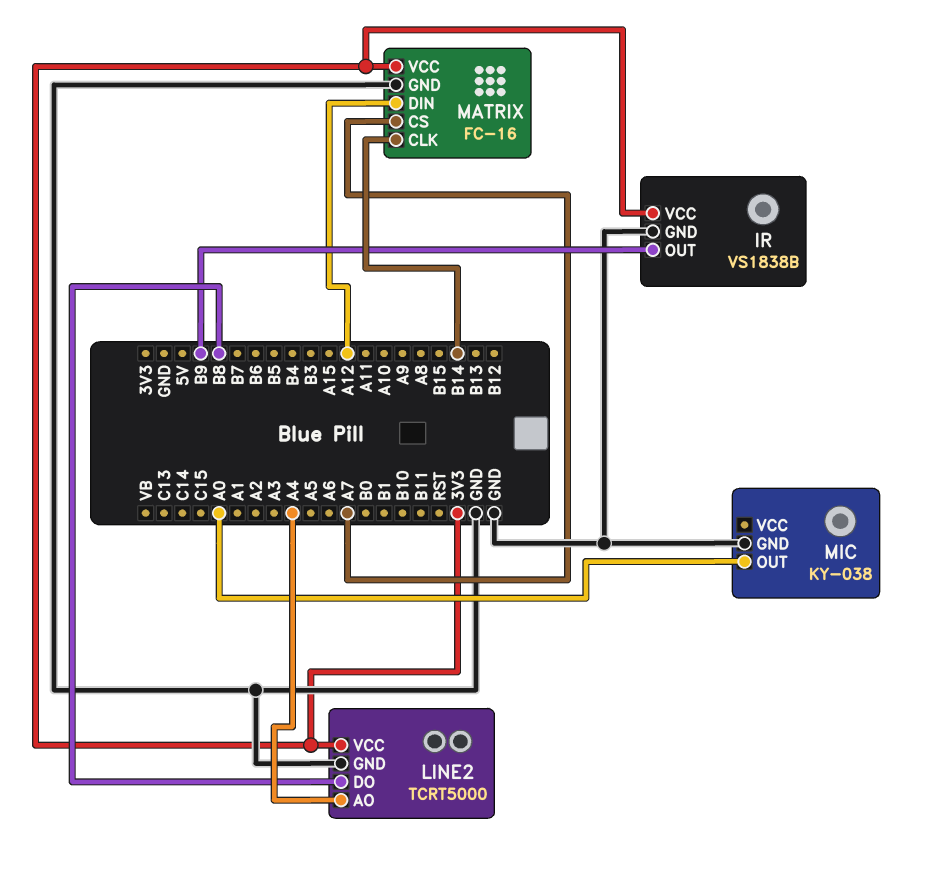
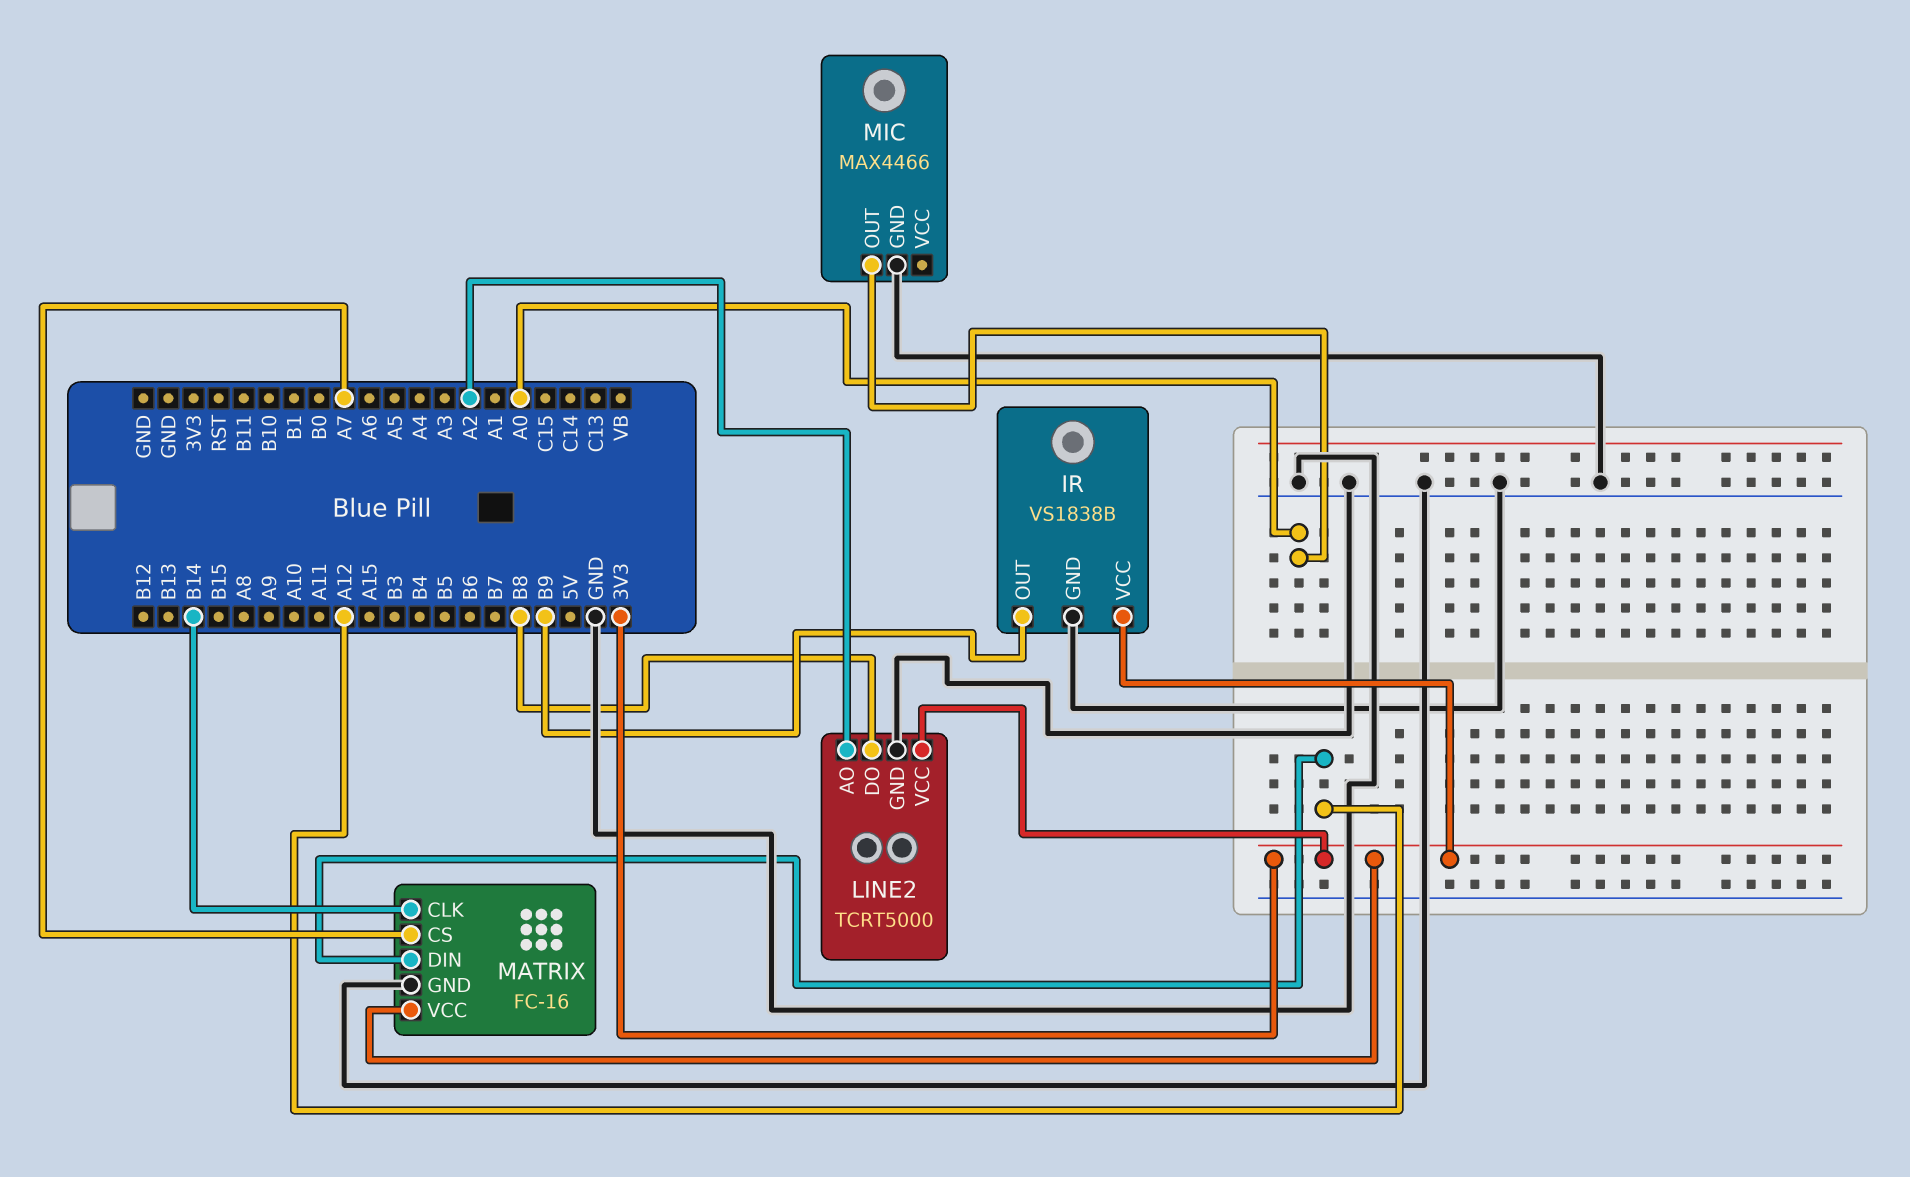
LINE2 pin AO: A4 -> A2
MIC: KY-038 -> MAX4466

